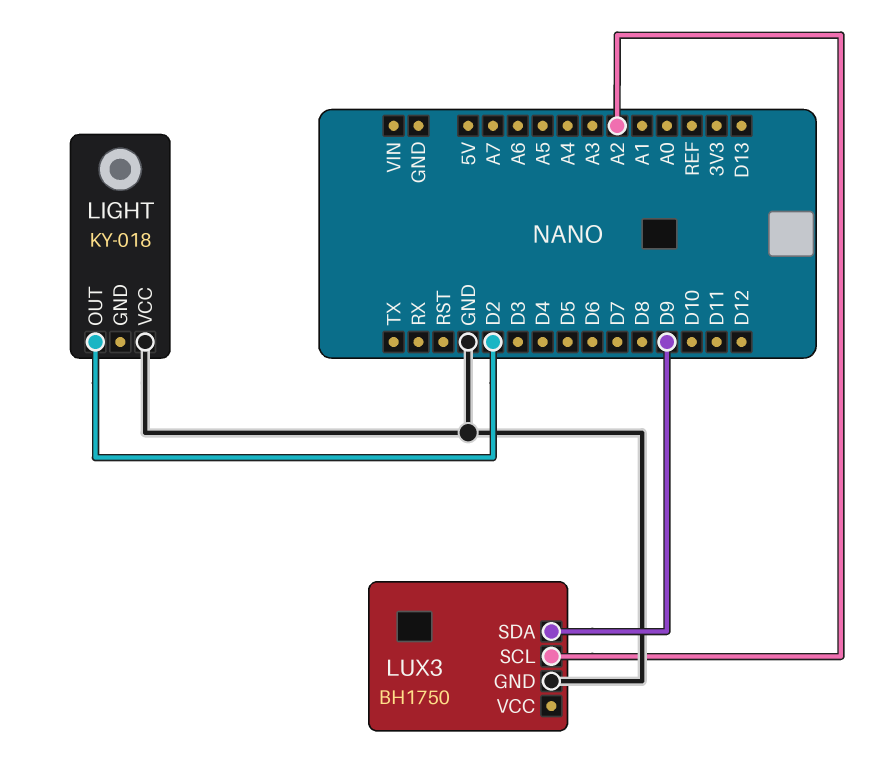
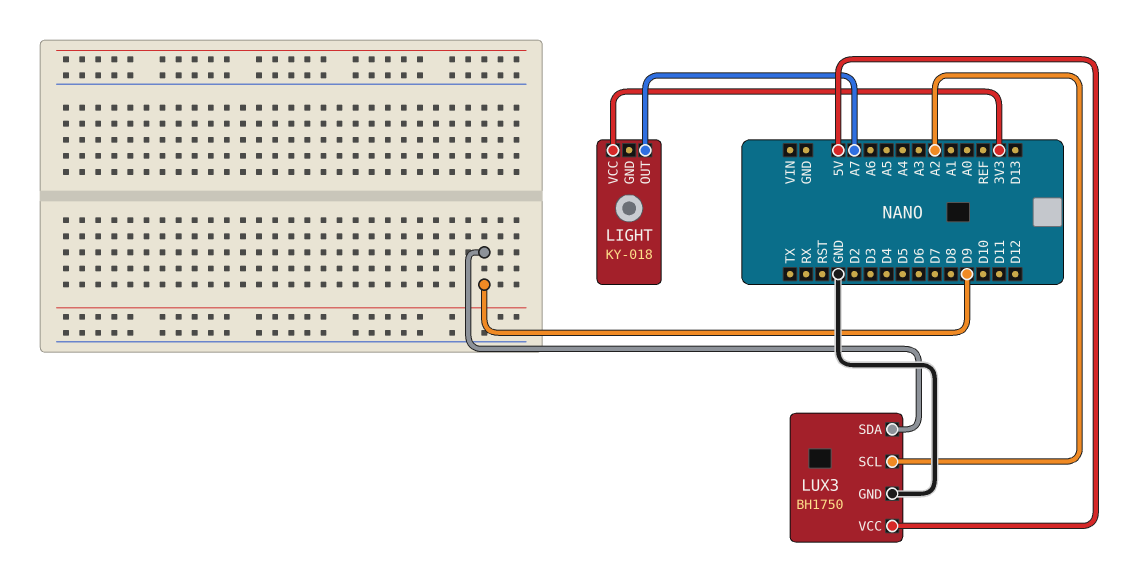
LIGHT pin OUT: D2 -> A7
LIGHT pin VCC: GND -> 3V3
LUX3 pin VCC: none -> 5V

